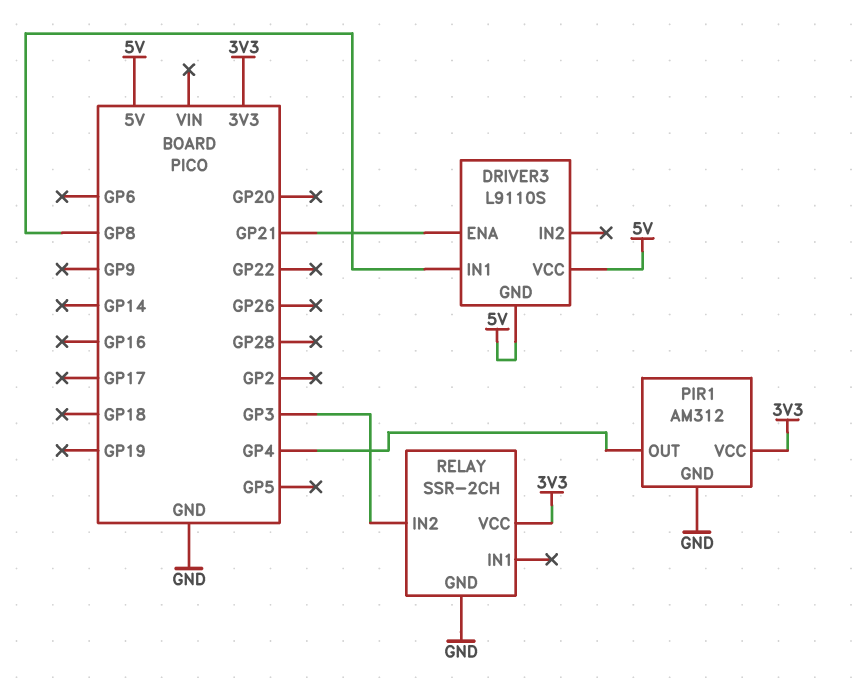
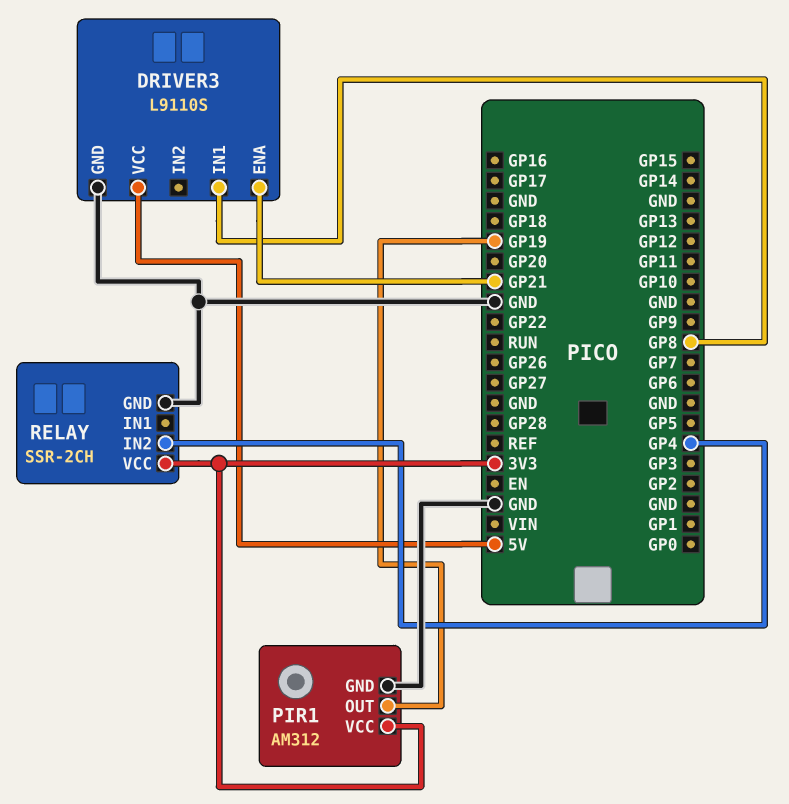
DRIVER3 pin GND: 5V -> GND
PIR1 pin OUT: GP4 -> GP19
RELAY pin IN2: GP3 -> GP4

